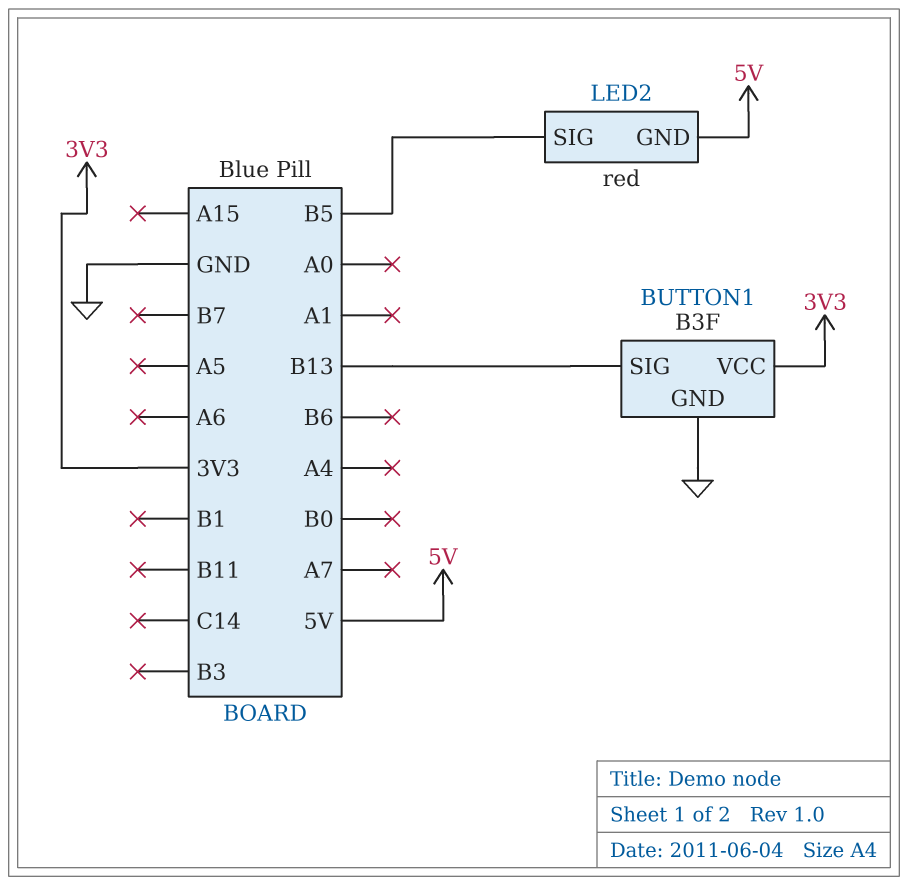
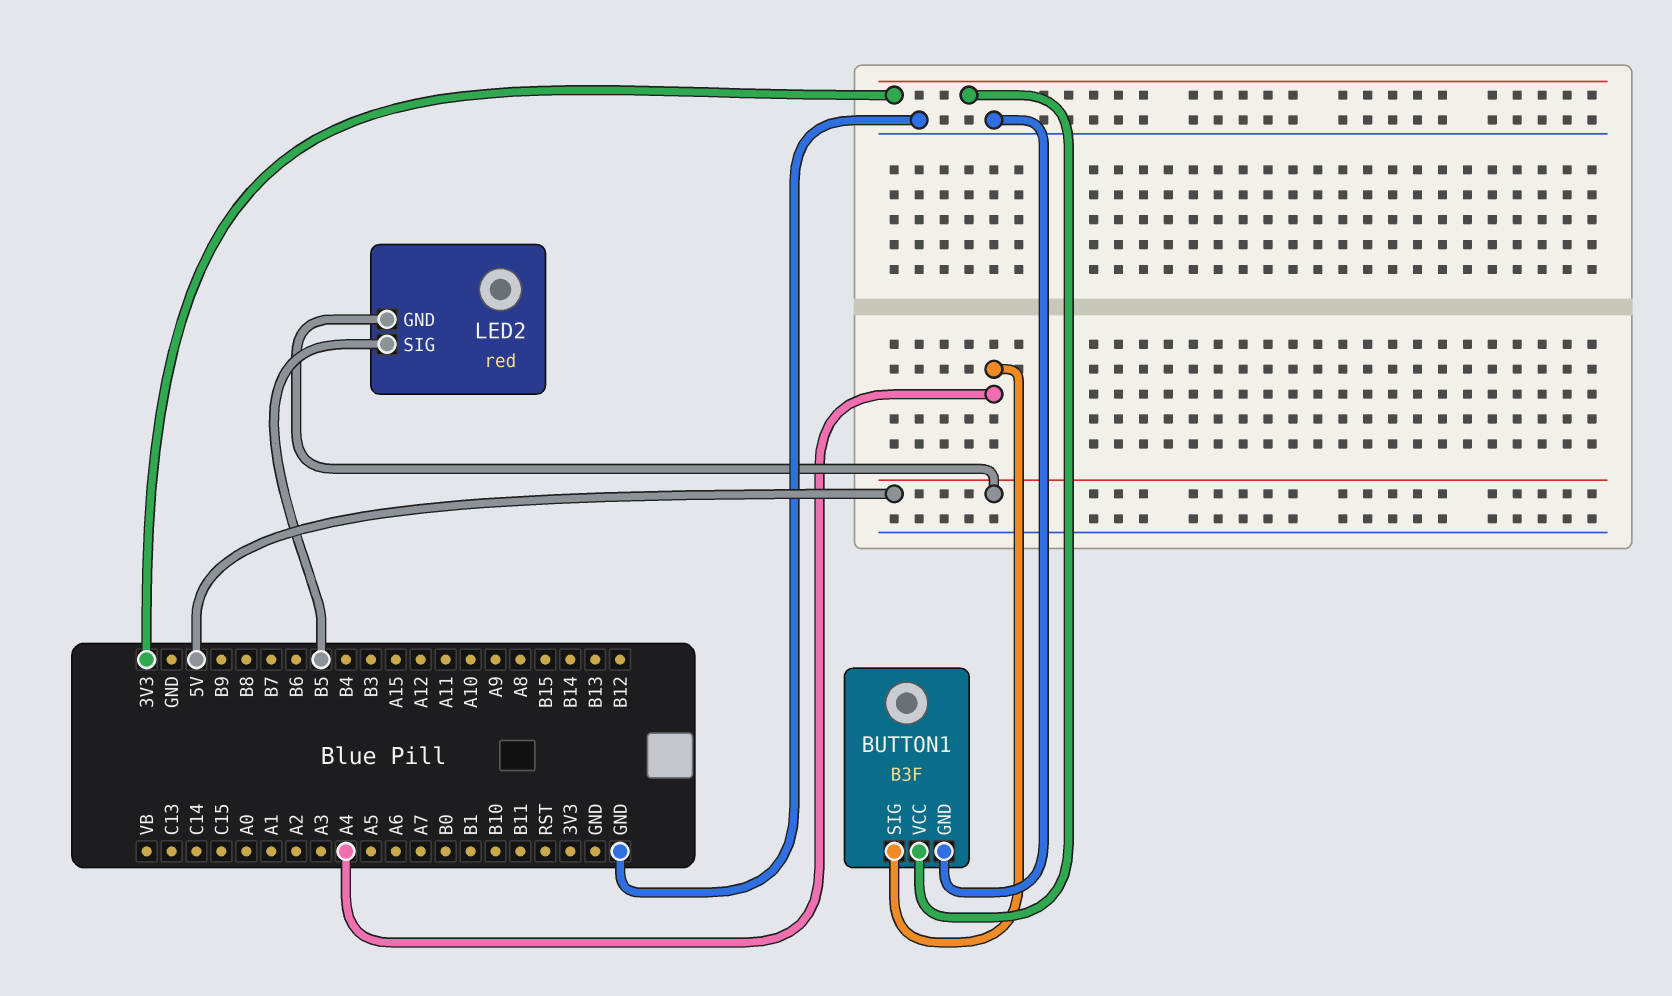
BUTTON1 pin SIG: B13 -> A4

